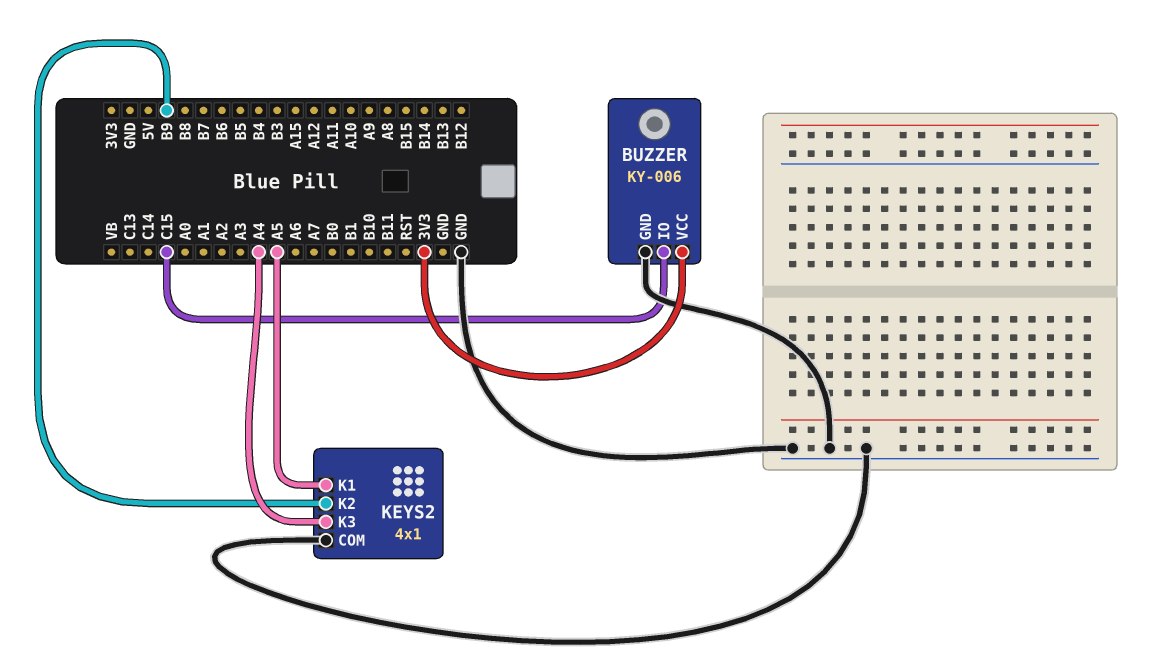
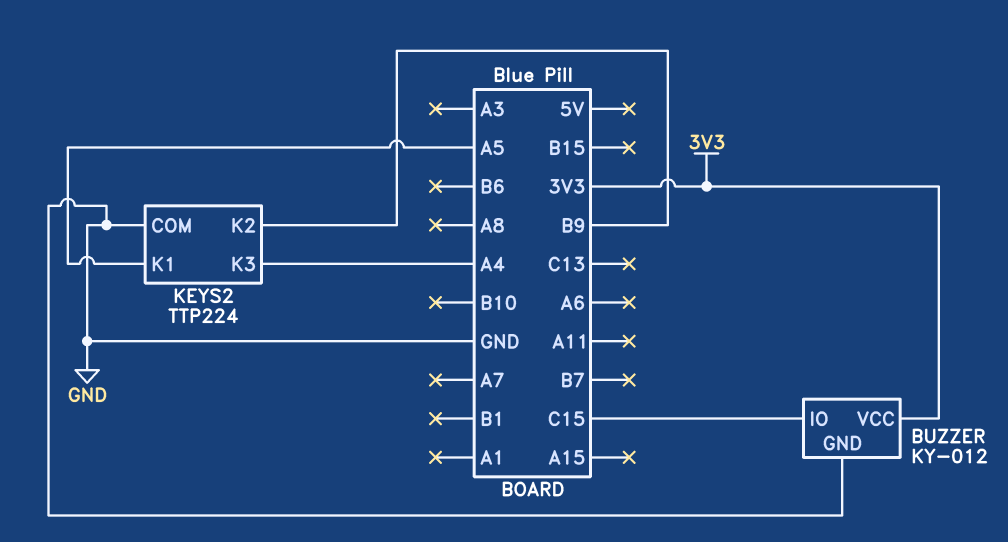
BUZZER: KY-006 -> KY-012
KEYS2: 4x1 -> TTP224

